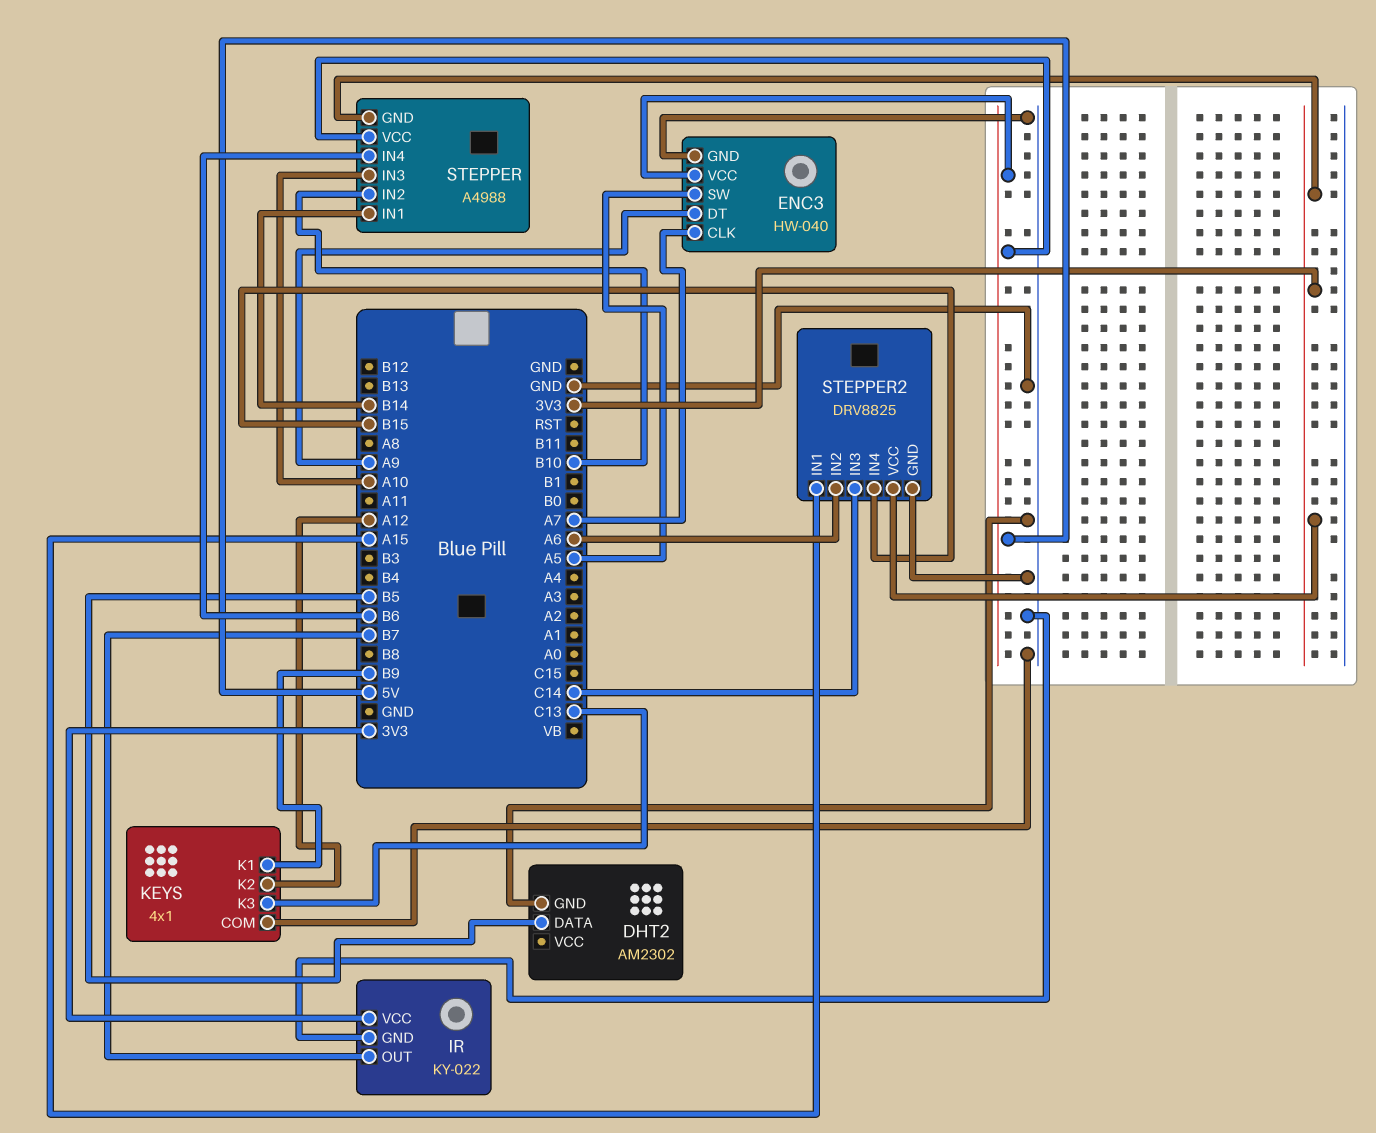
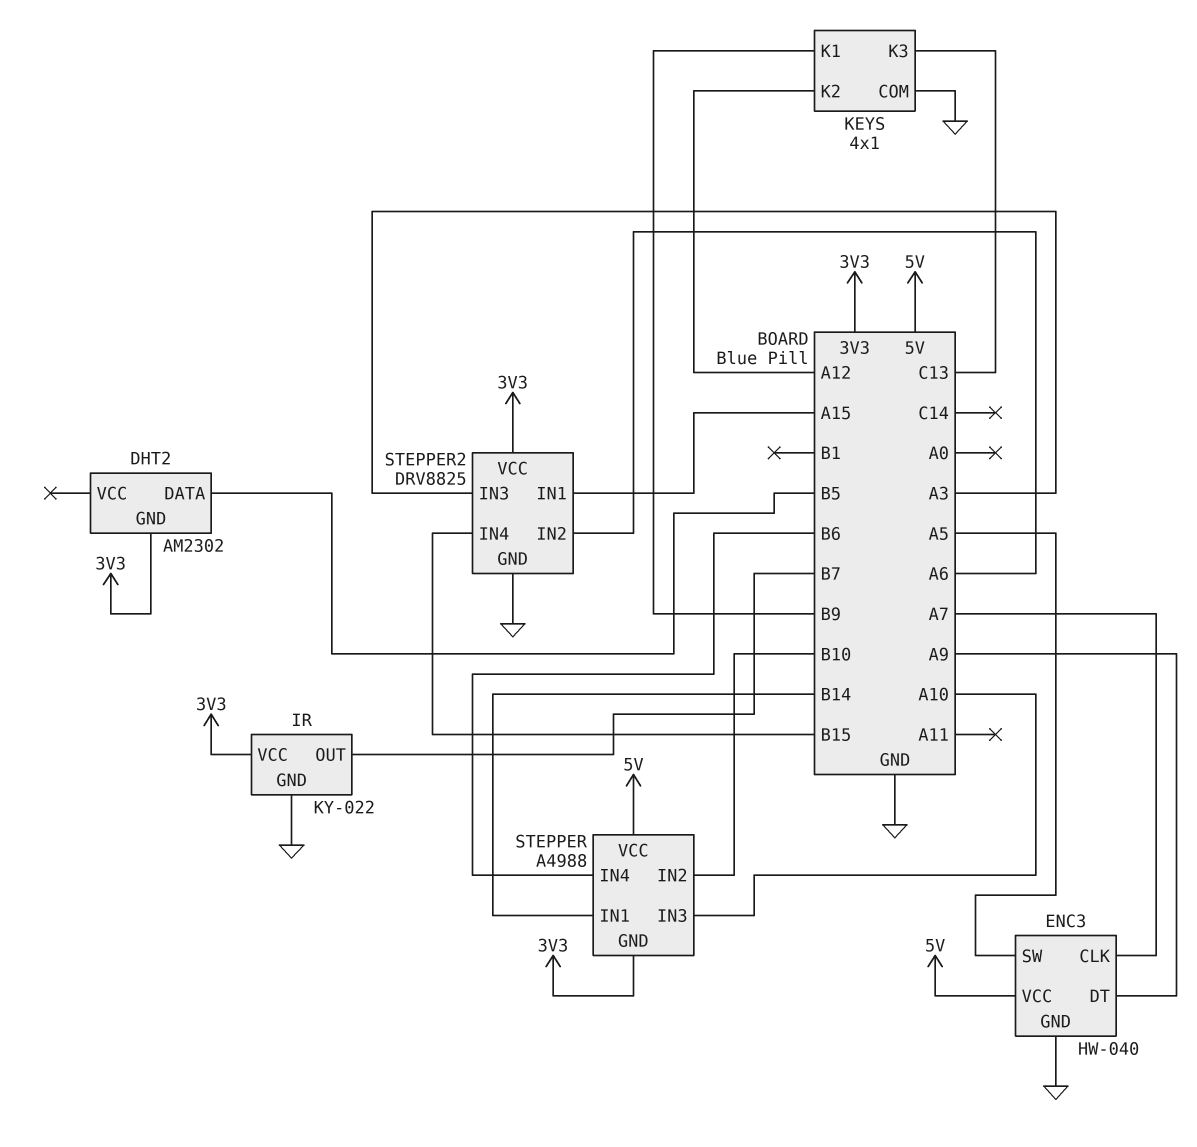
DHT2 pin GND: GND -> 3V3
STEPPER2 pin IN3: C14 -> A3

